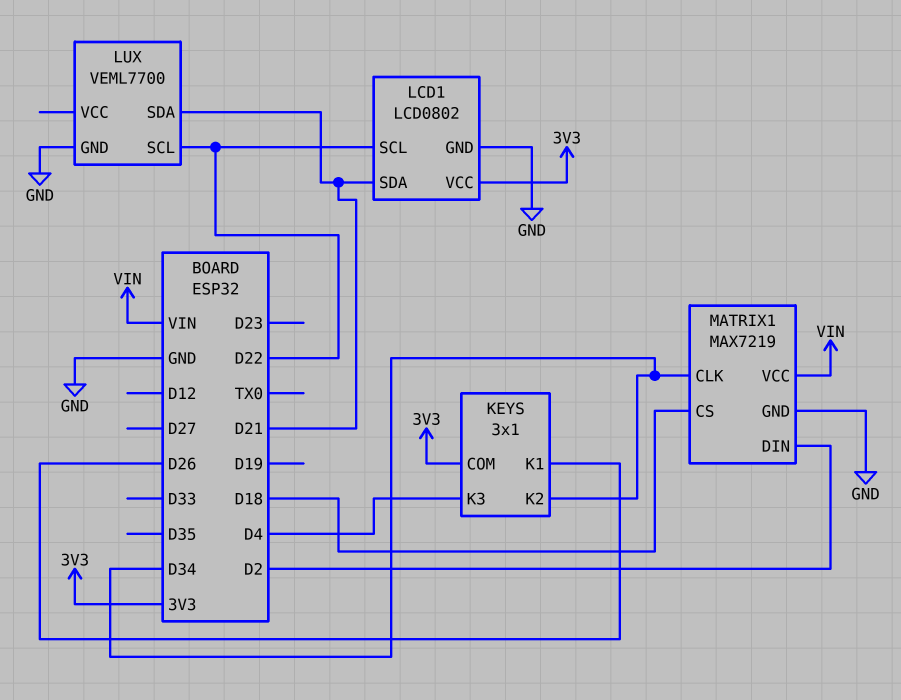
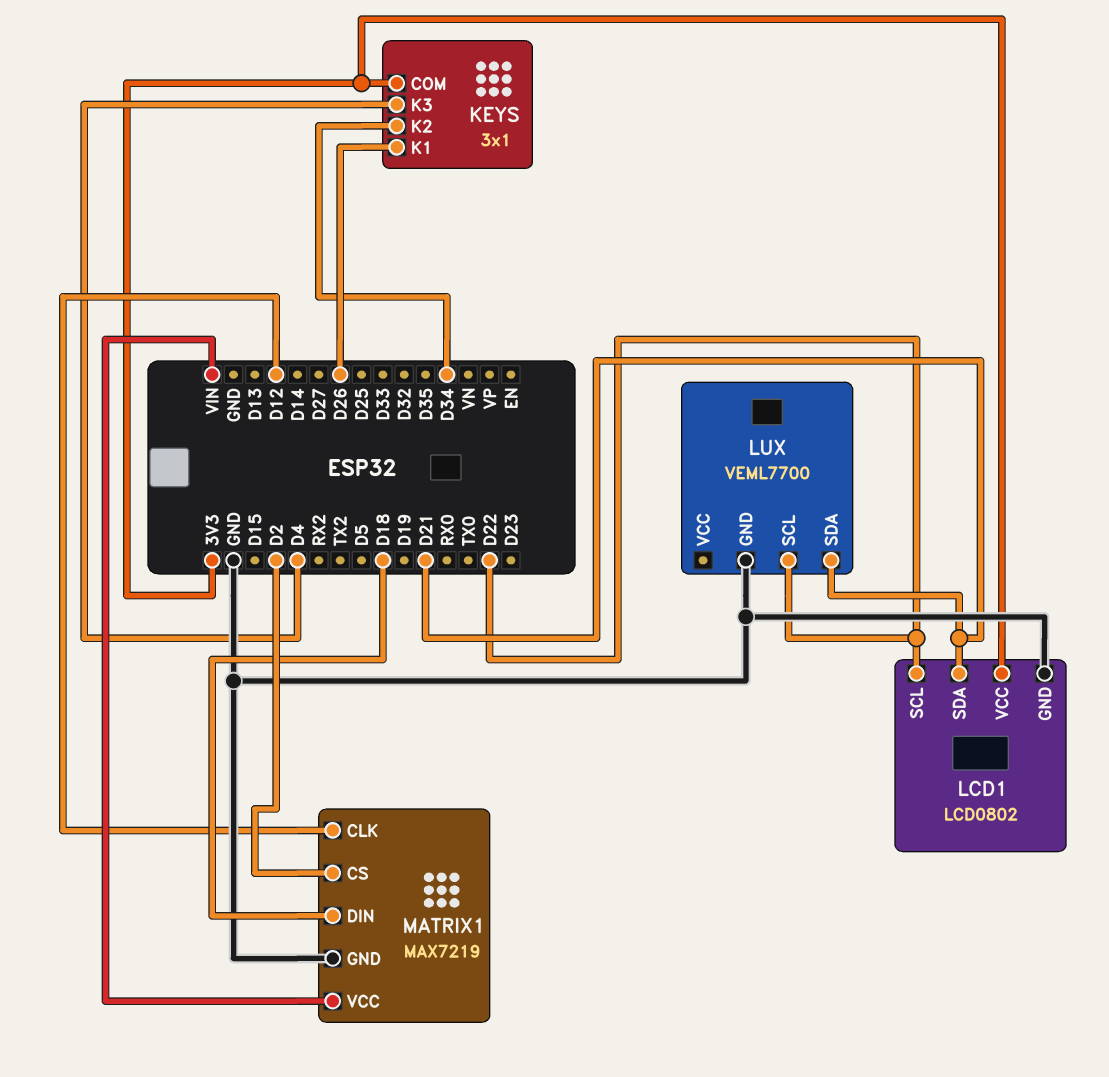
MATRIX1 pin CLK: D34 -> D12
MATRIX1 pin CS: D18 -> D2
MATRIX1 pin DIN: D2 -> D18

